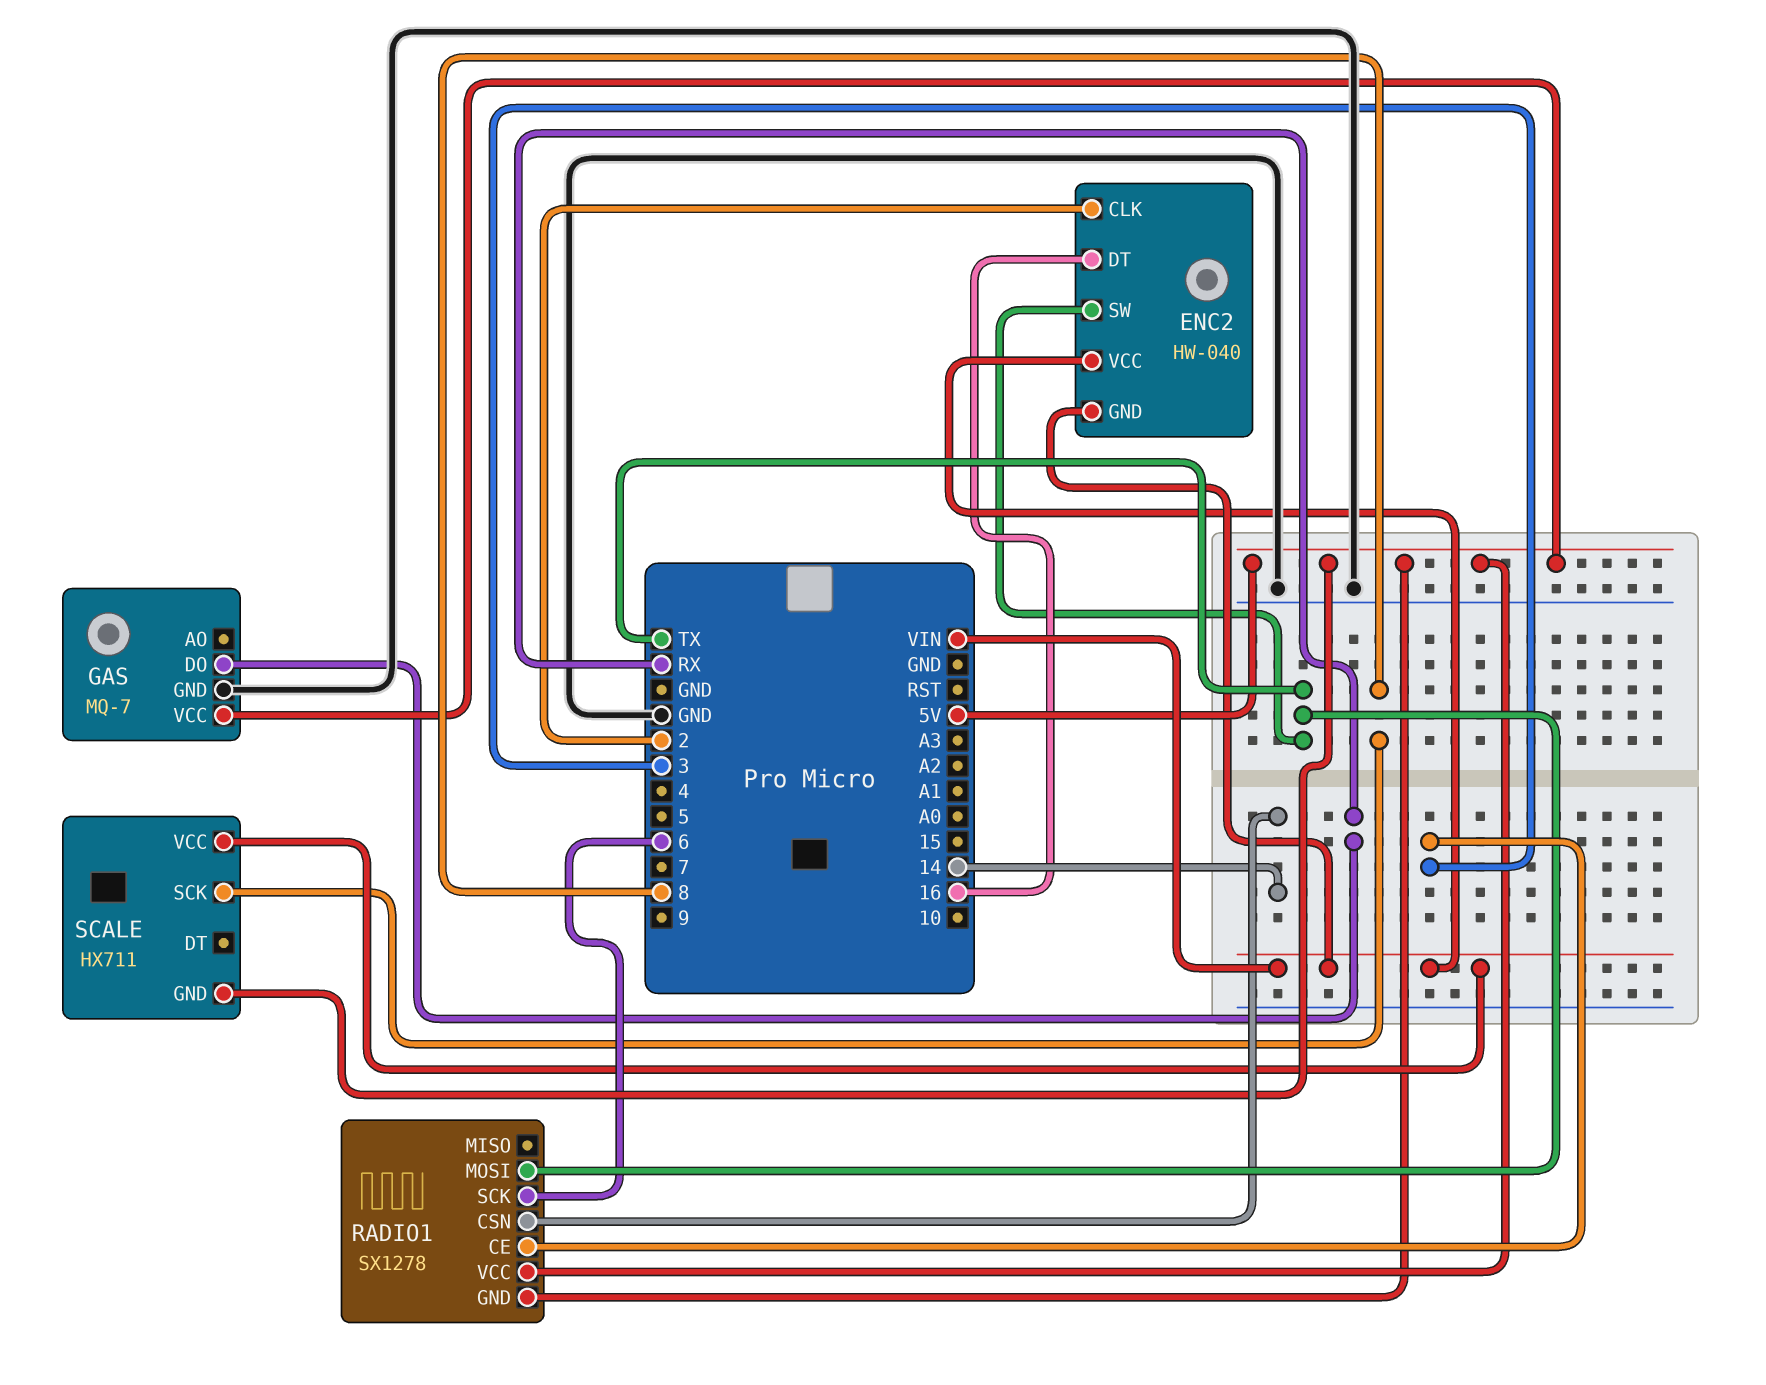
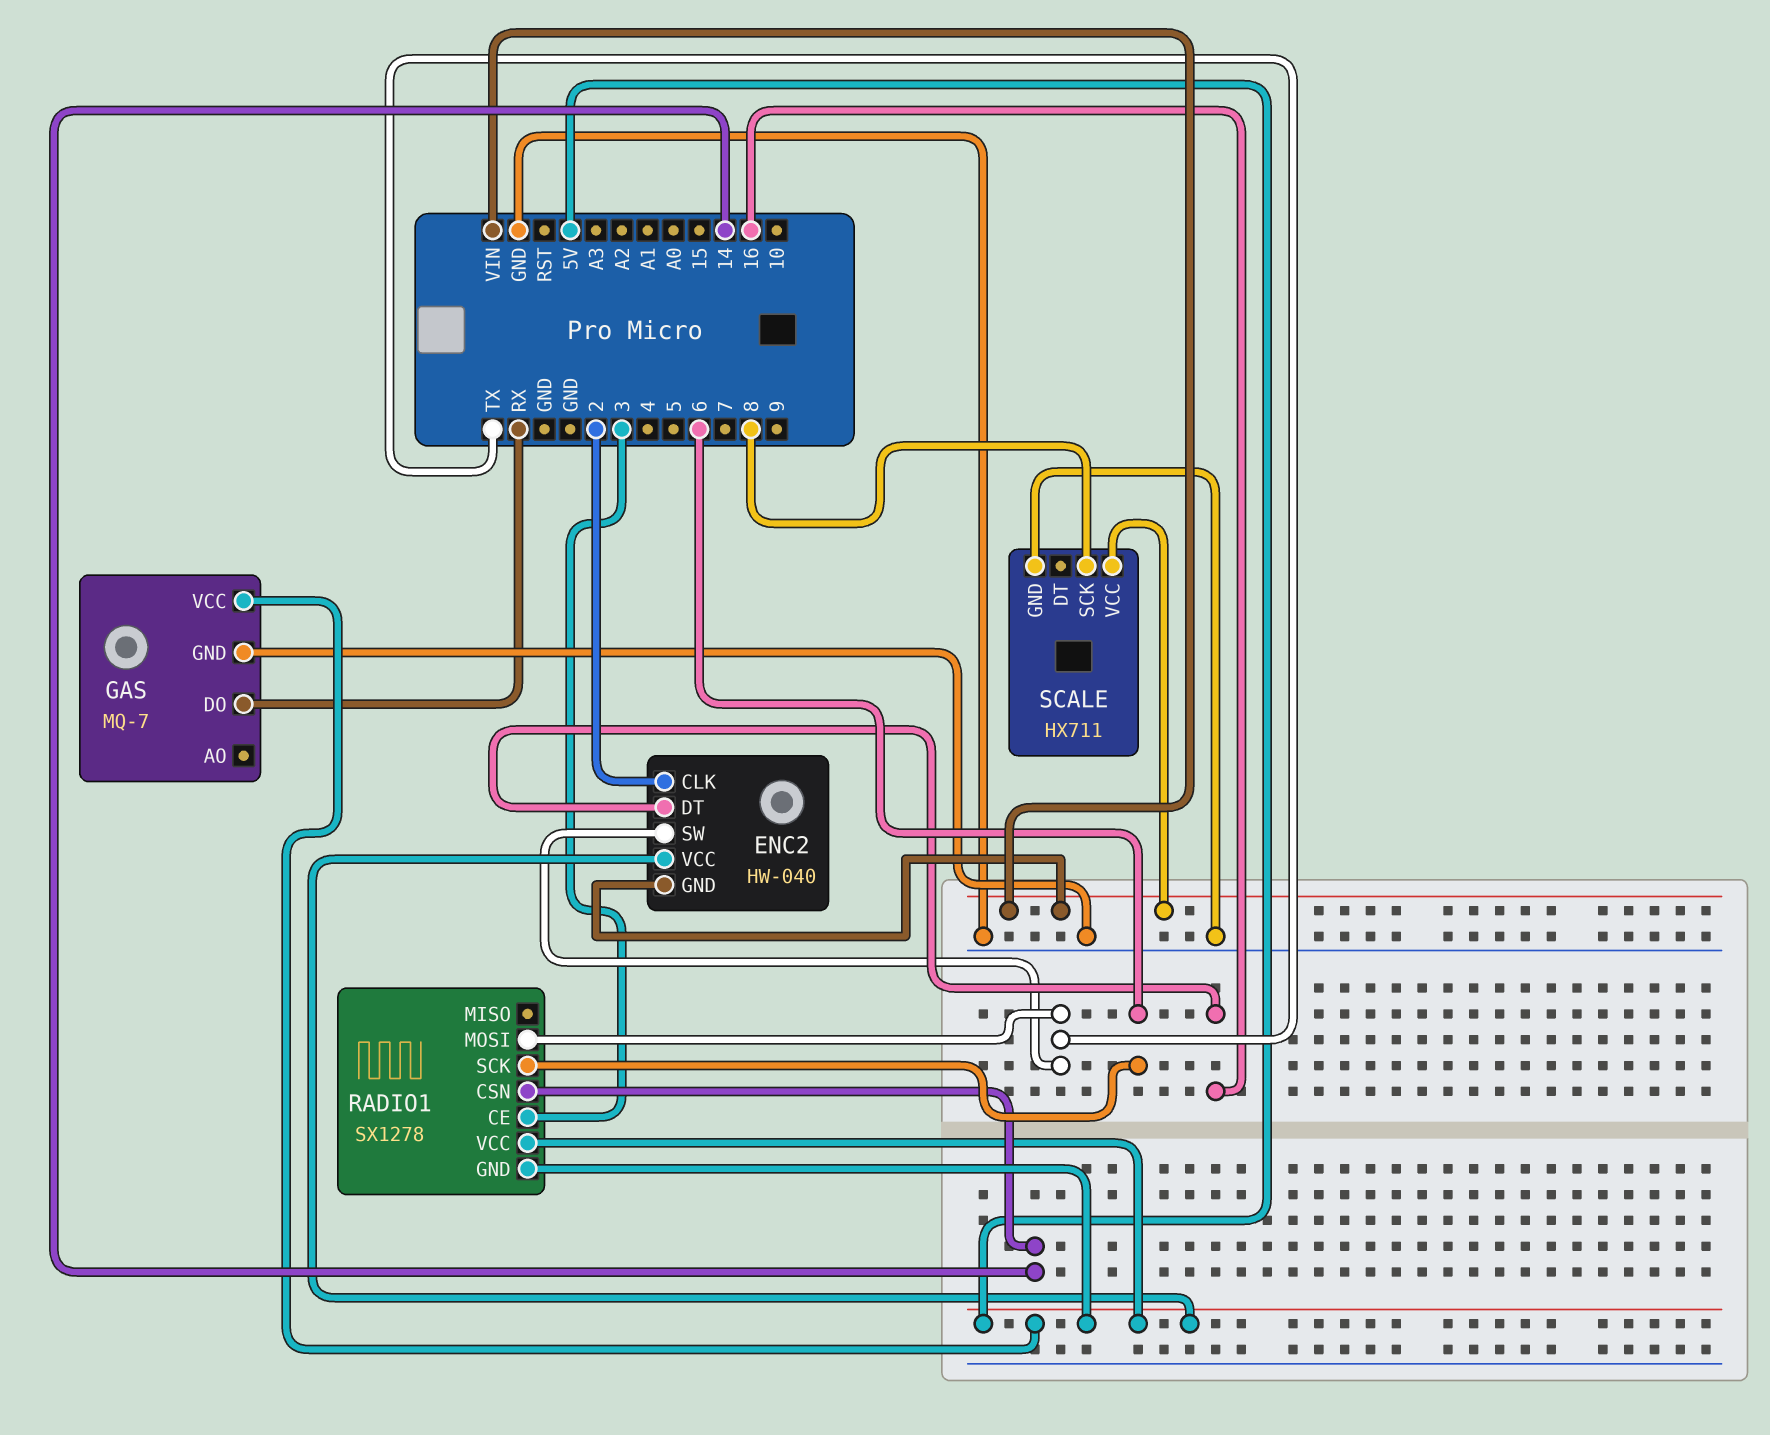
ENC2 pin VCC: VIN -> 5V
SCALE pin GND: 5V -> GND

